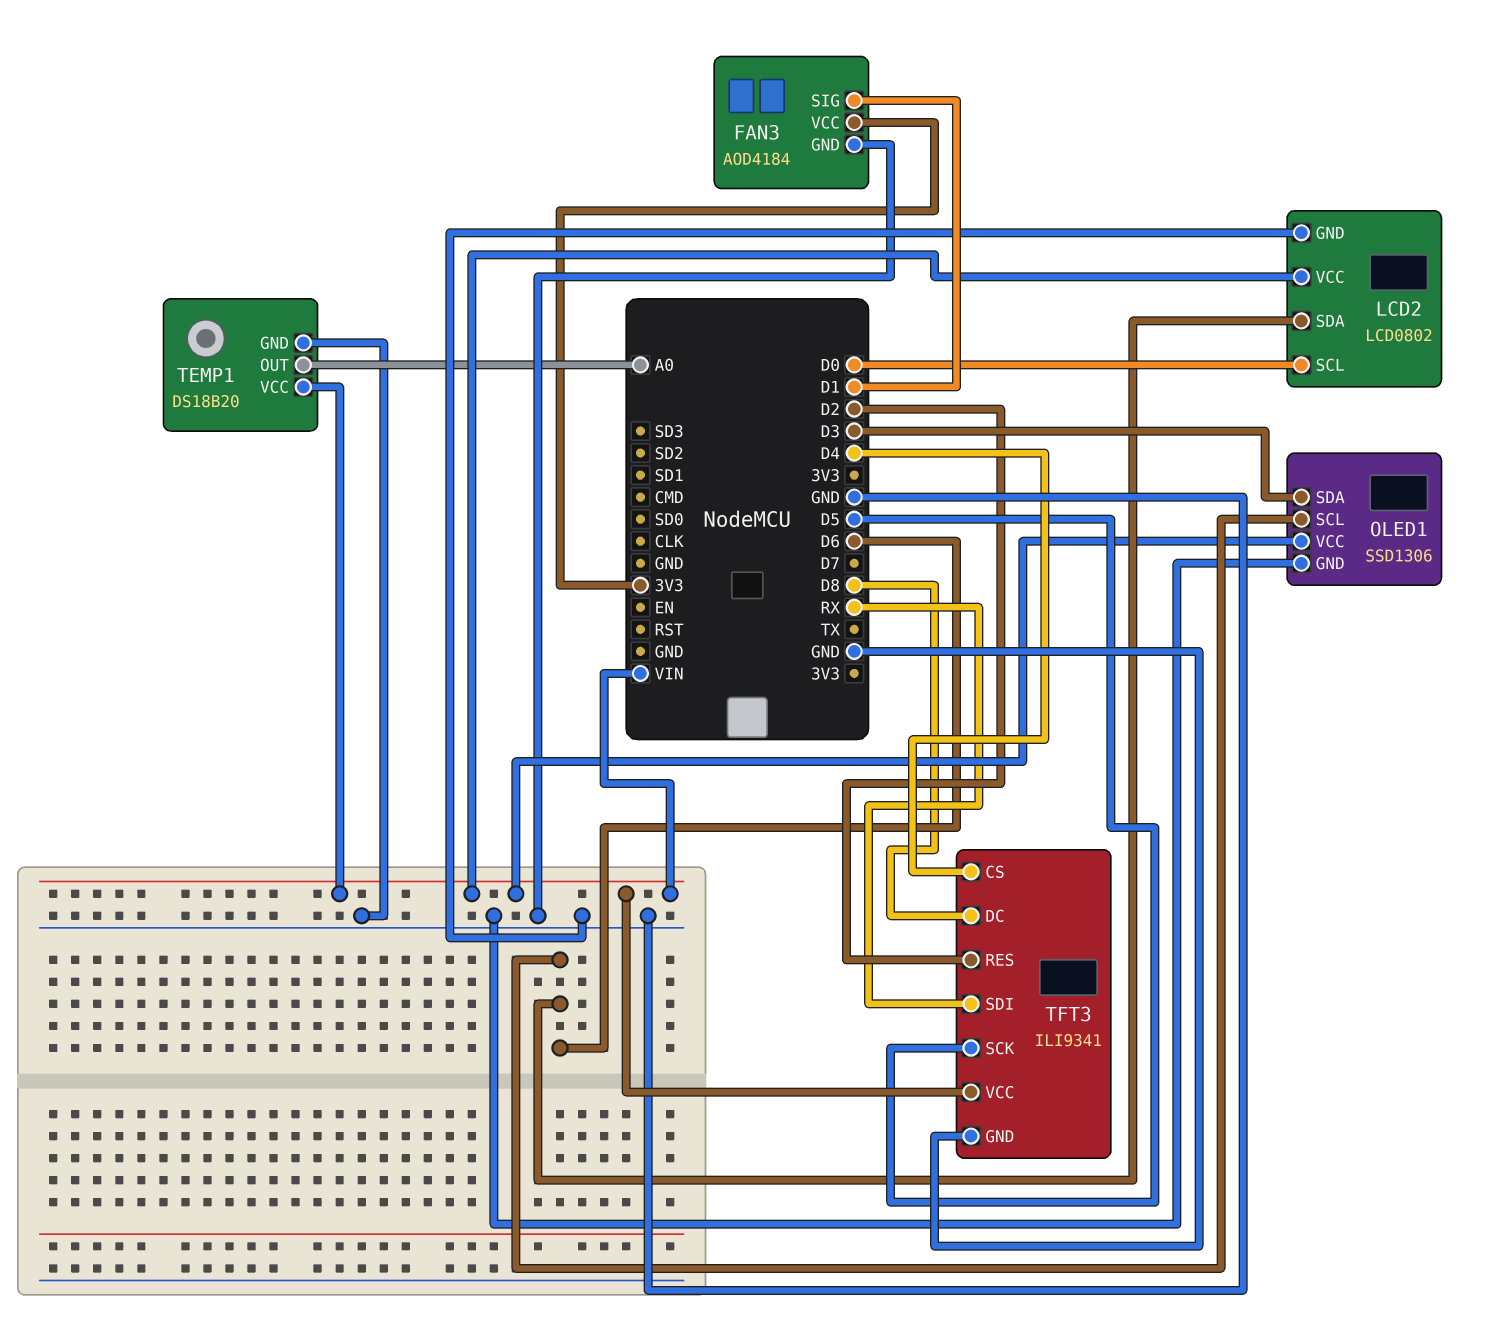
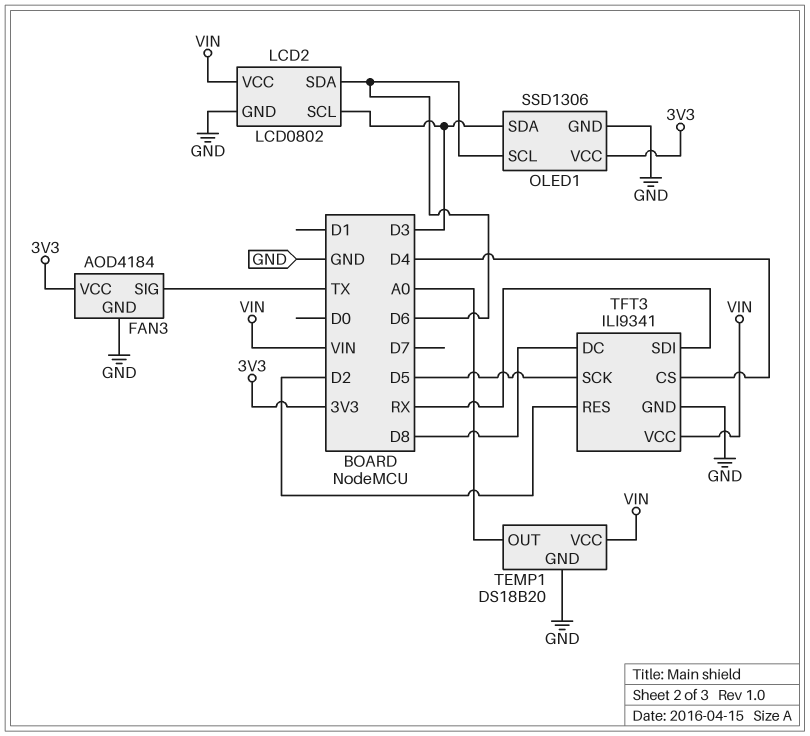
FAN3 pin SIG: D1 -> TX
LCD2 pin SCL: D0 -> D3
OLED1 pin VCC: VIN -> 3V3

